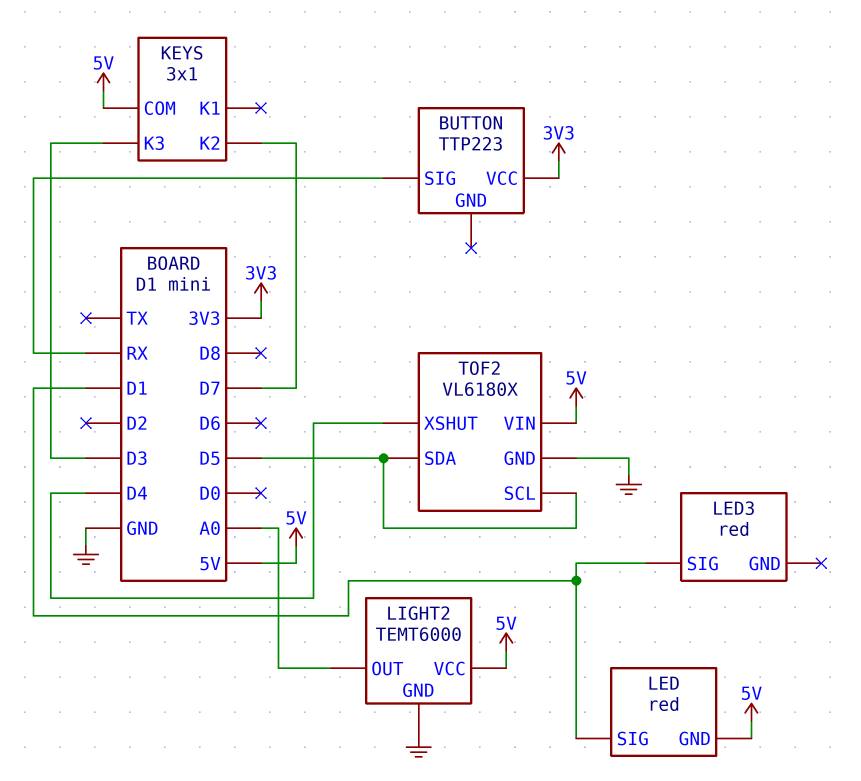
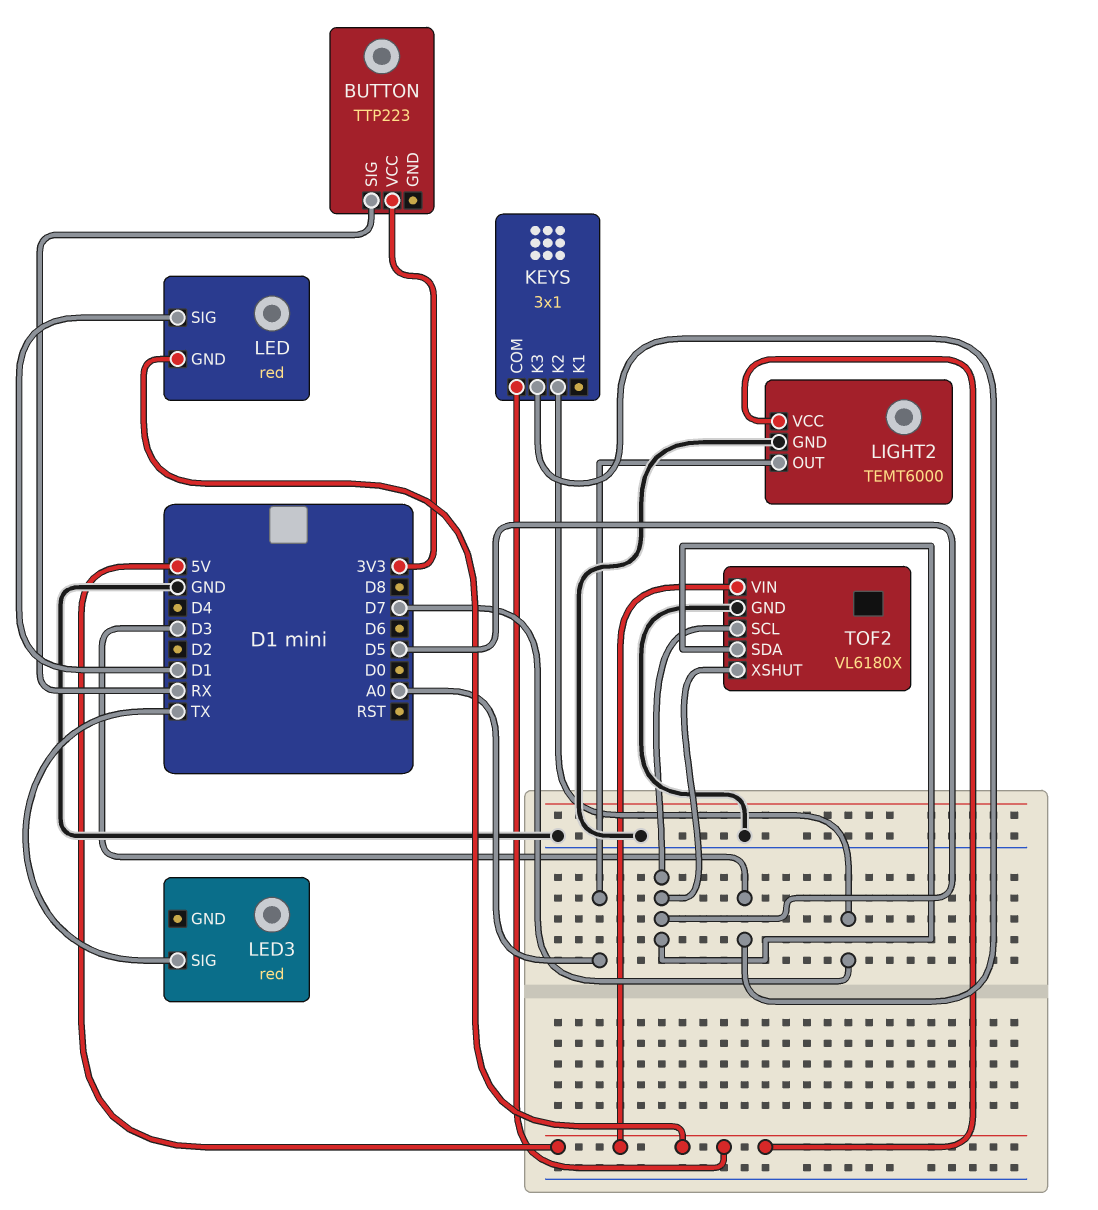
LED3 pin SIG: D1 -> TX
TOF2 pin XSHUT: D4 -> D5

